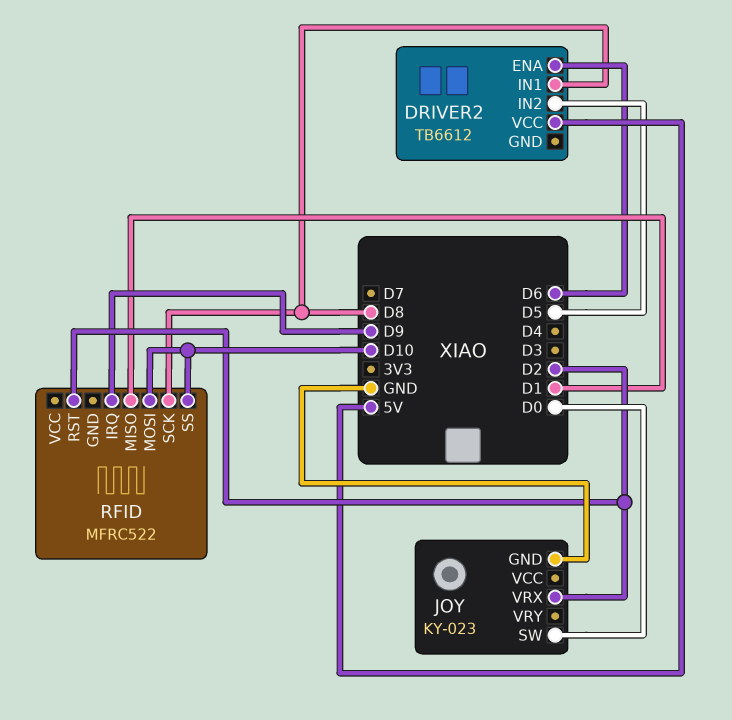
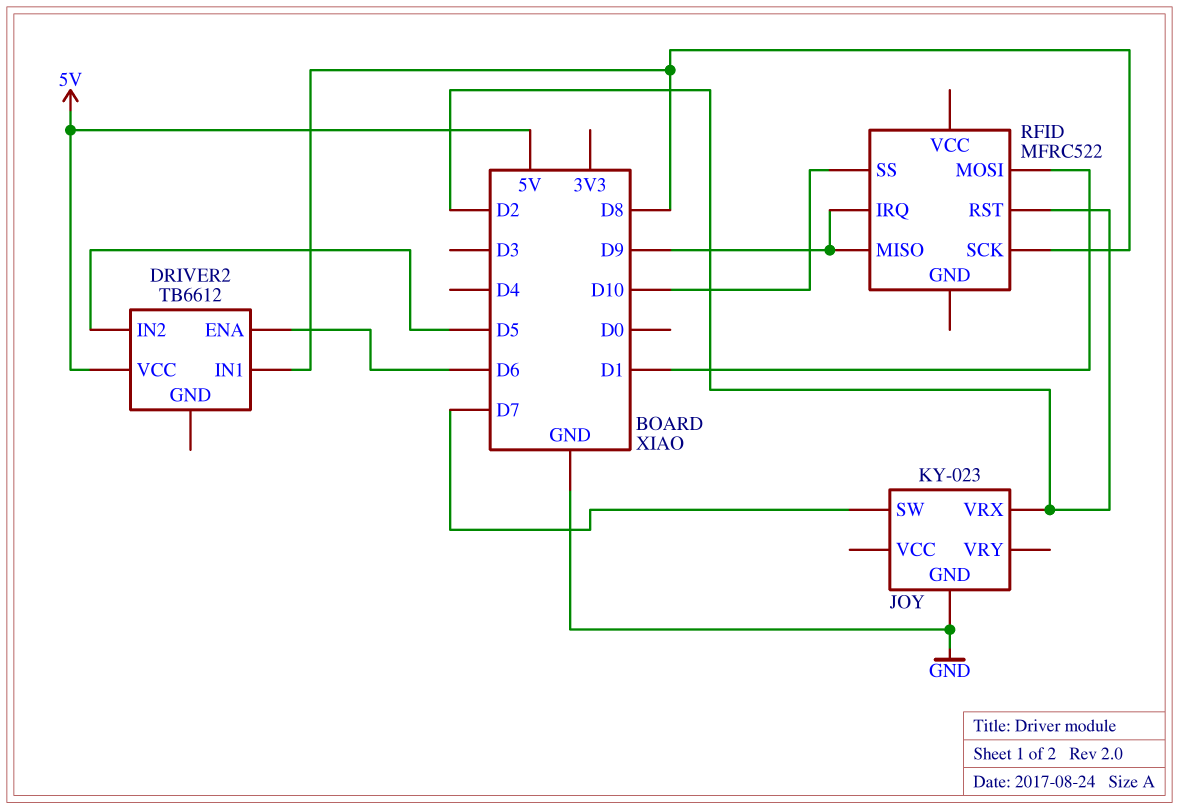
JOY pin SW: D0 -> D7
RFID pin MISO: D1 -> D9
RFID pin MOSI: D10 -> D1

